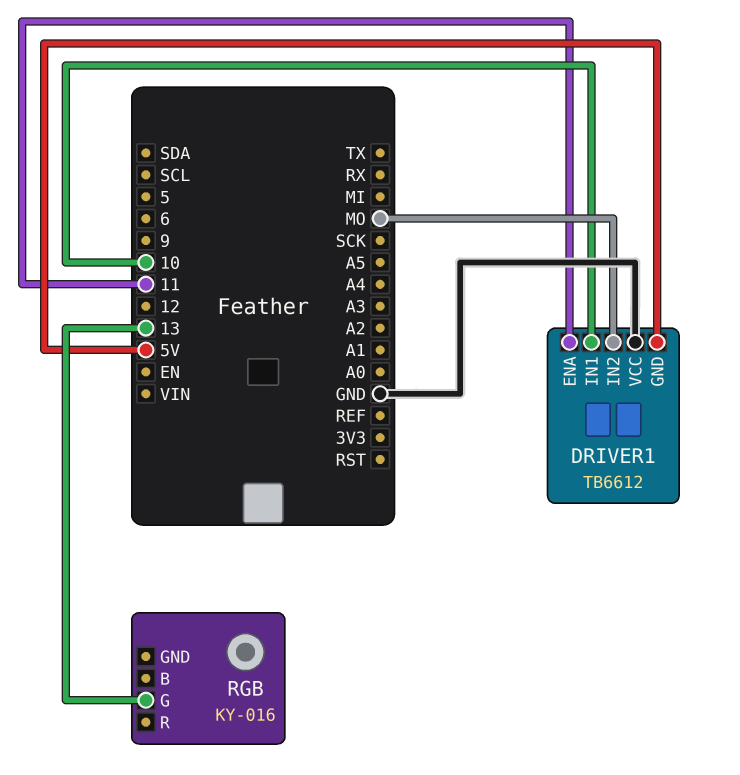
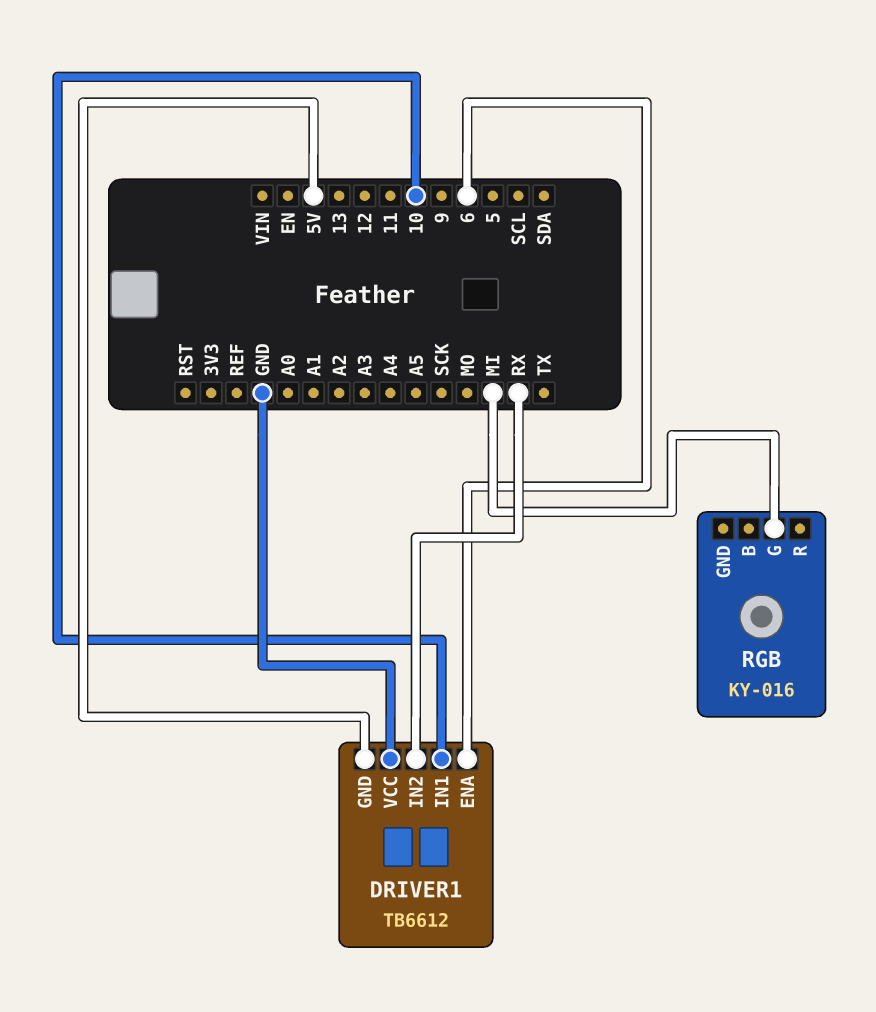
DRIVER1 pin ENA: 11 -> 6
DRIVER1 pin IN2: MO -> RX
RGB pin G: 13 -> MI

